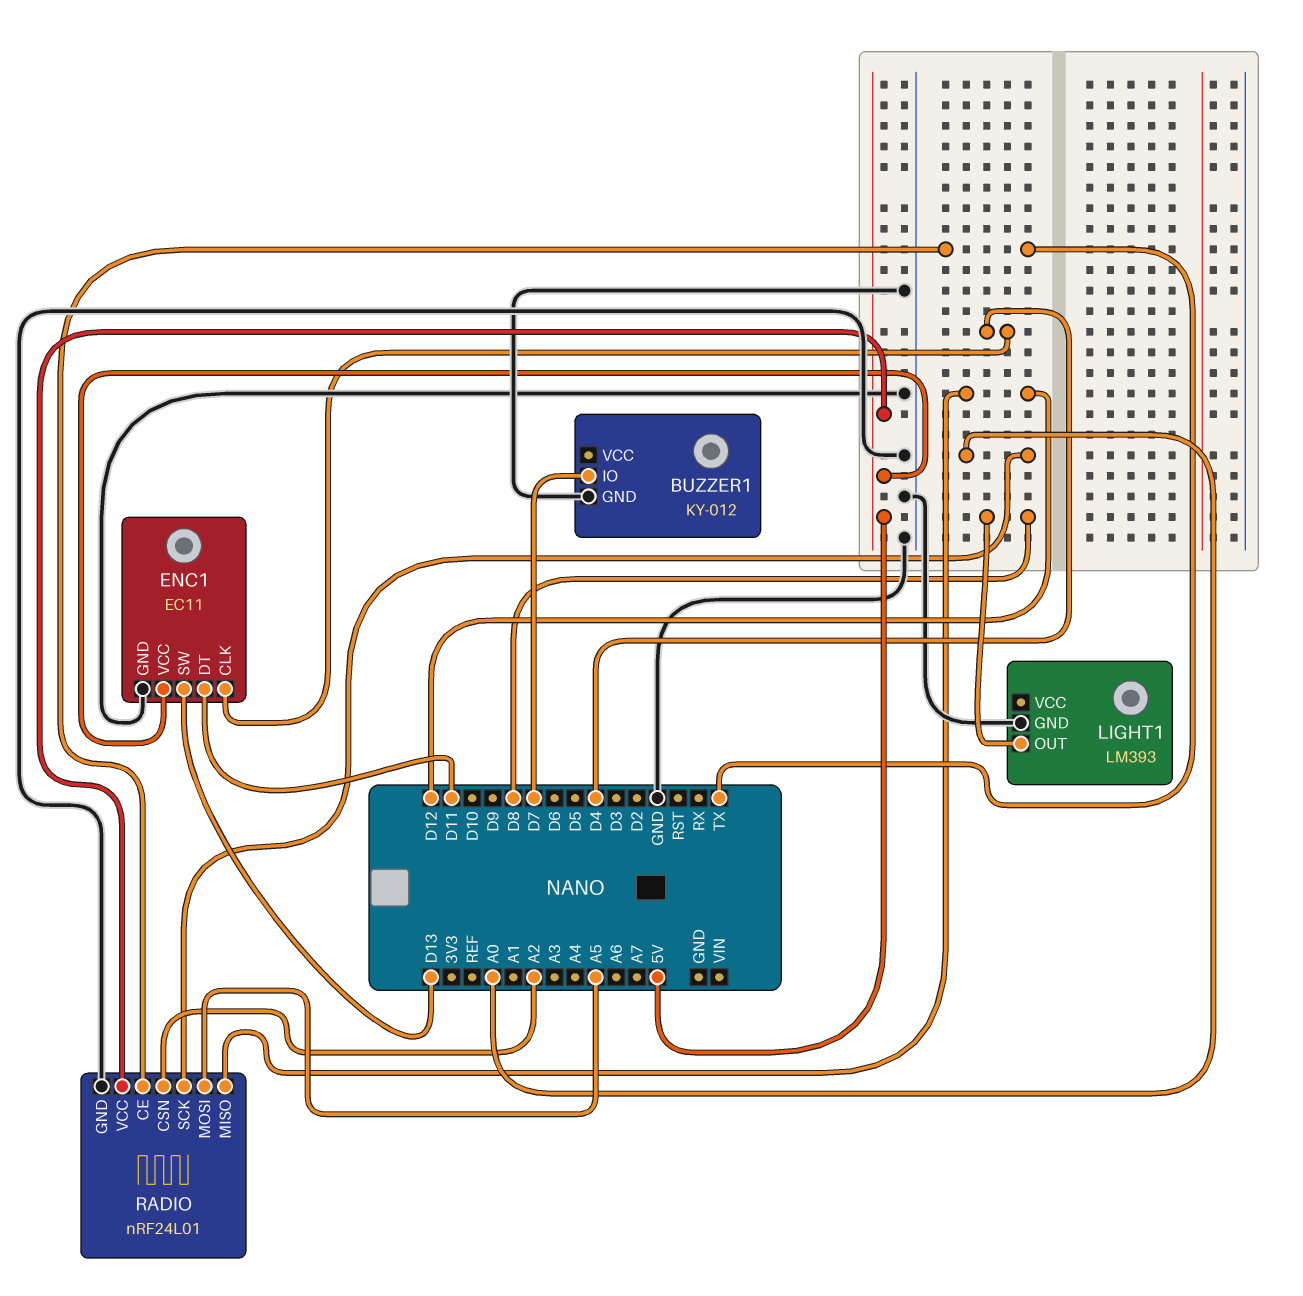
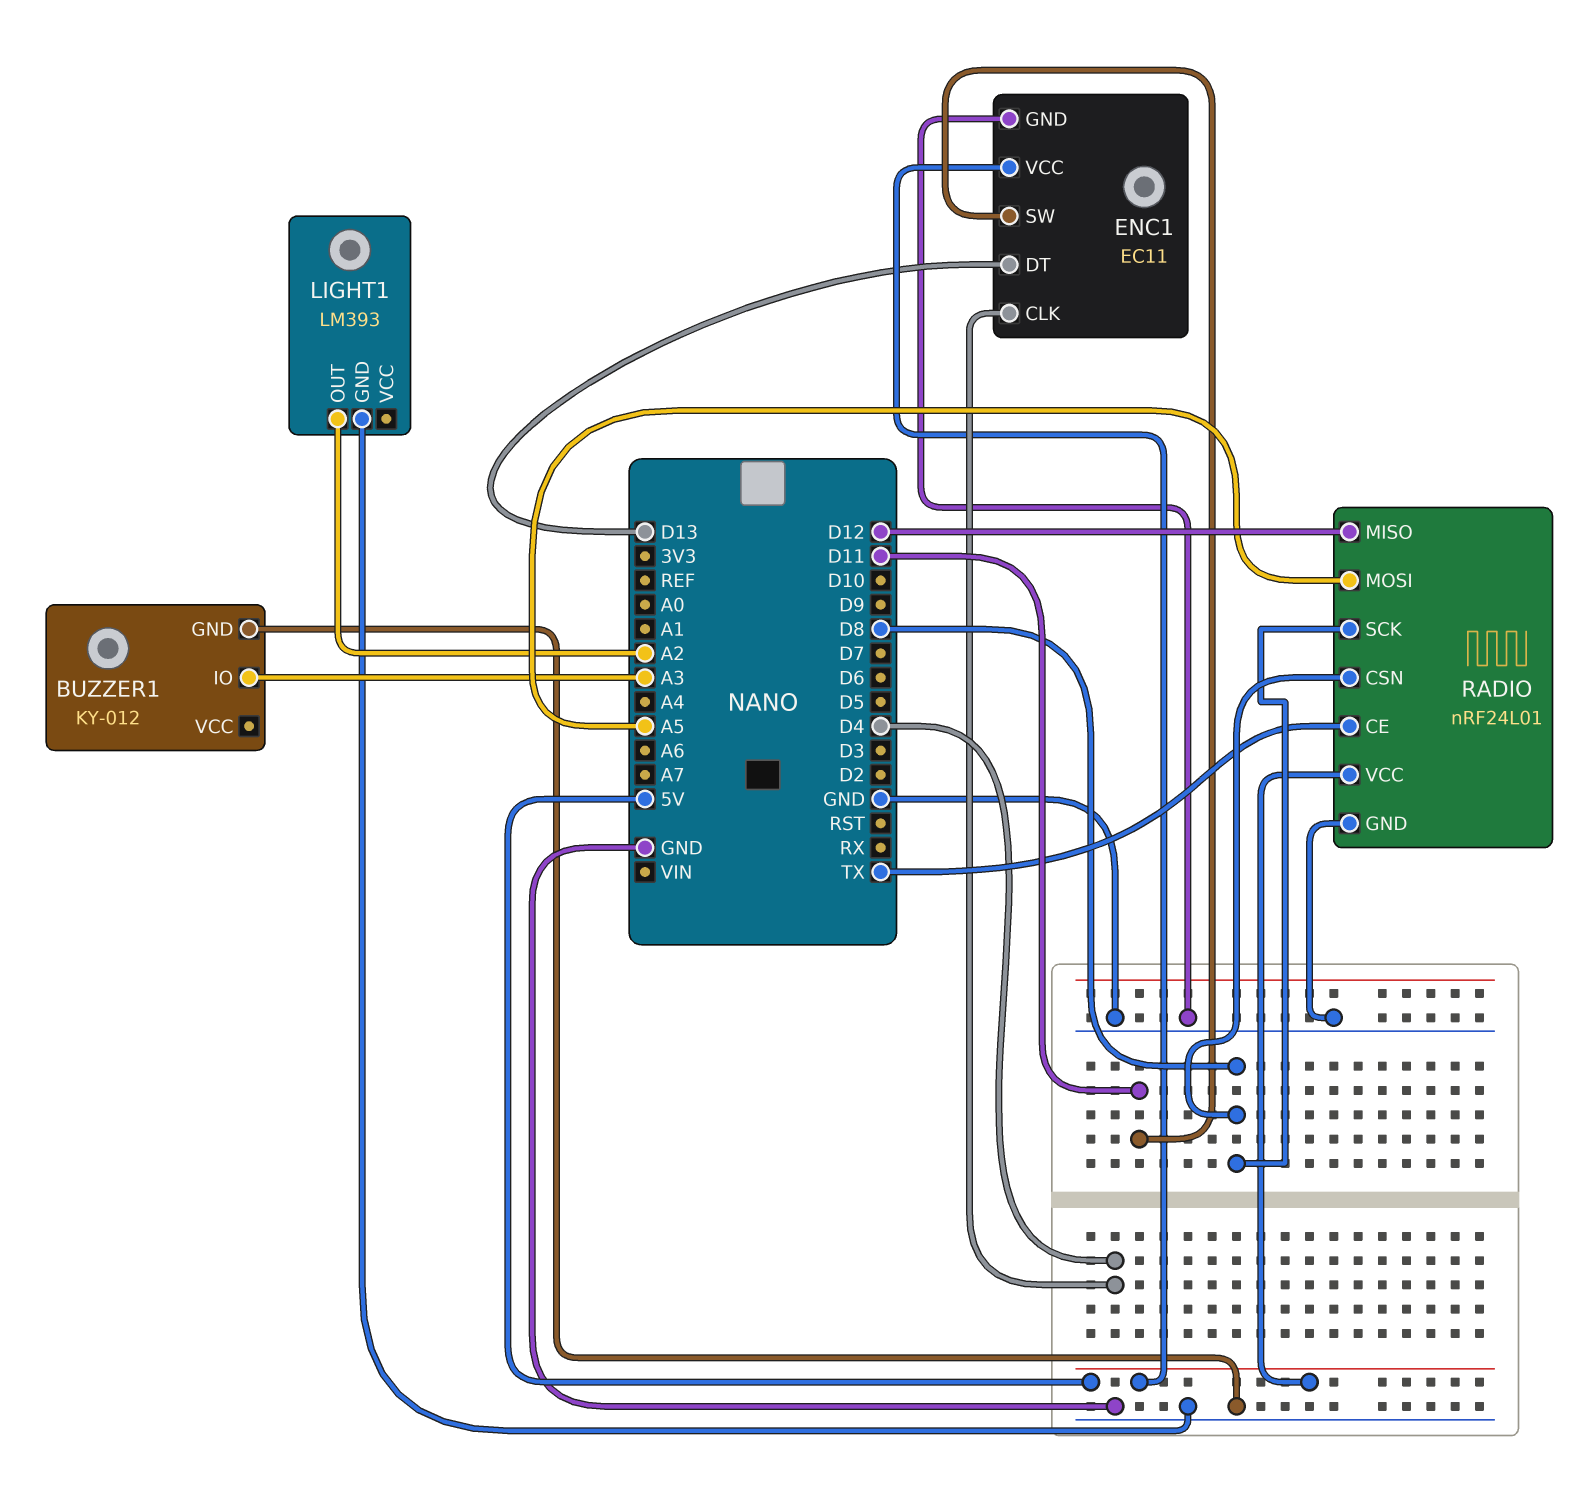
BUZZER1 pin IO: D7 -> A3
ENC1 pin DT: D11 -> D13
ENC1 pin SW: D13 -> D11
LIGHT1 pin OUT: D8 -> A2
RADIO pin CSN: A2 -> D8
RADIO pin SCK: A0 -> D8

